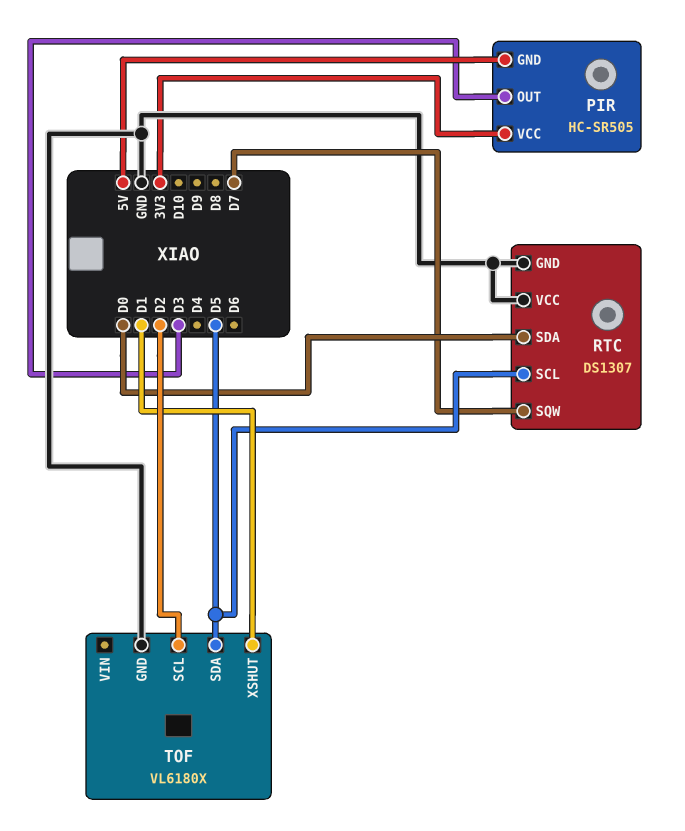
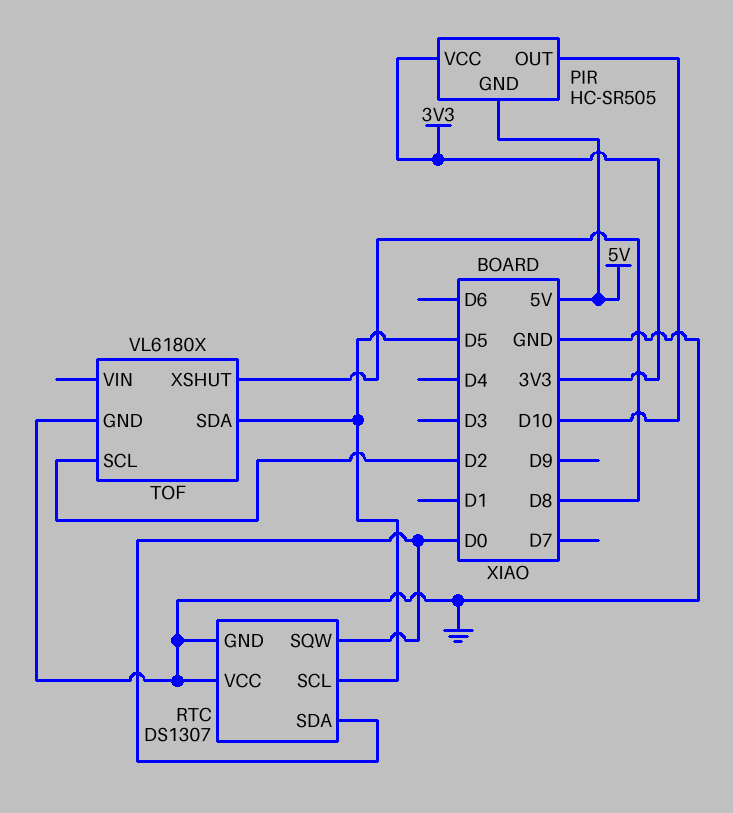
PIR pin OUT: D3 -> D10
RTC pin SQW: D7 -> D0
TOF pin XSHUT: D1 -> D8

